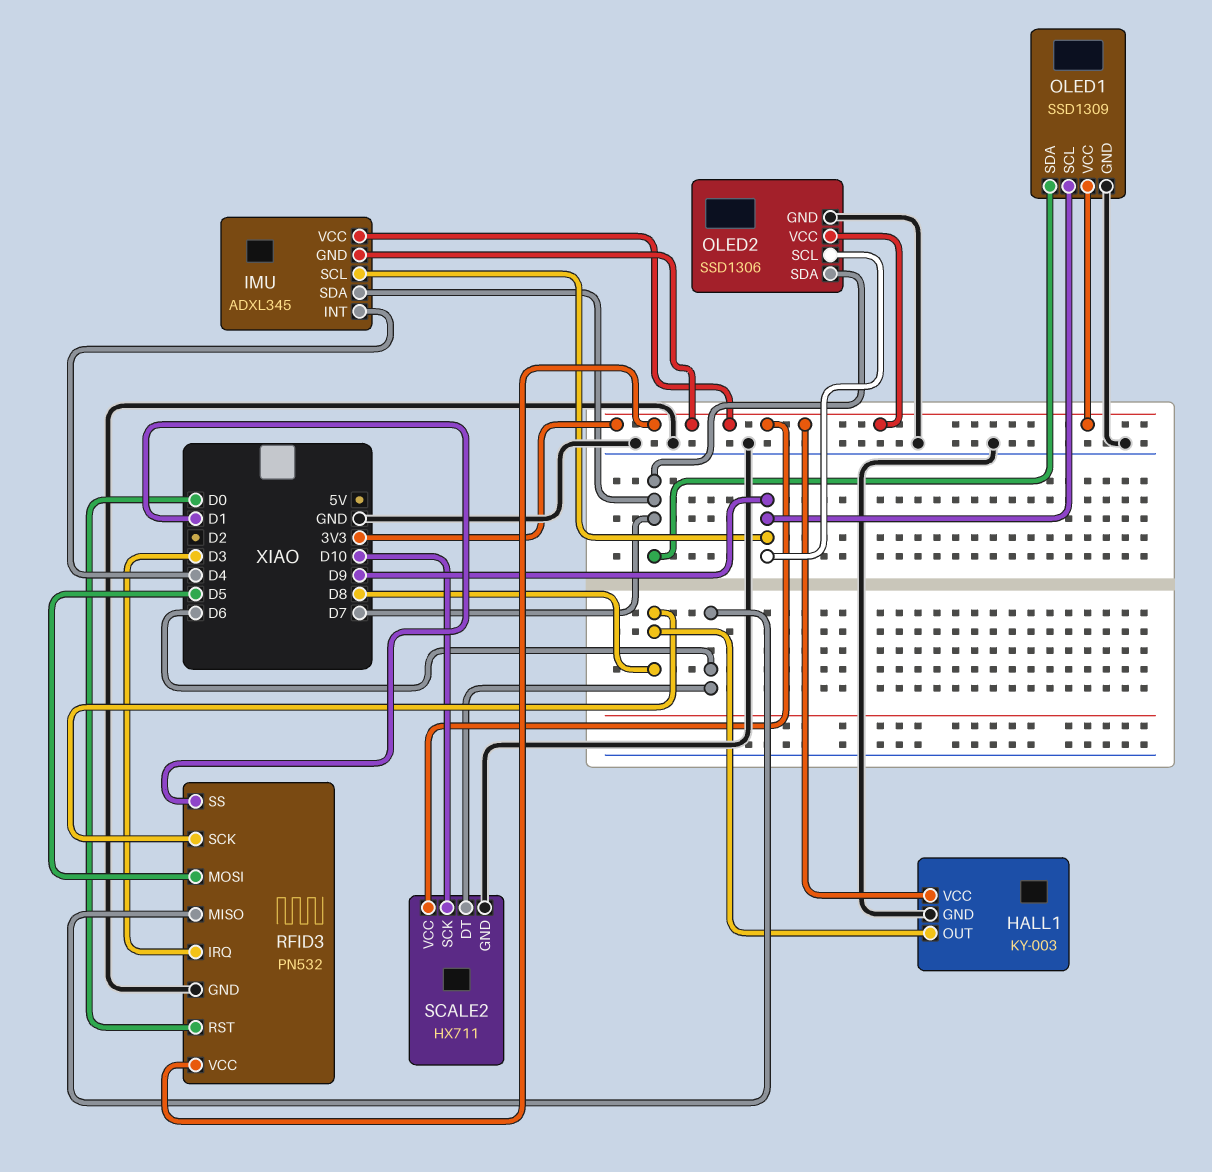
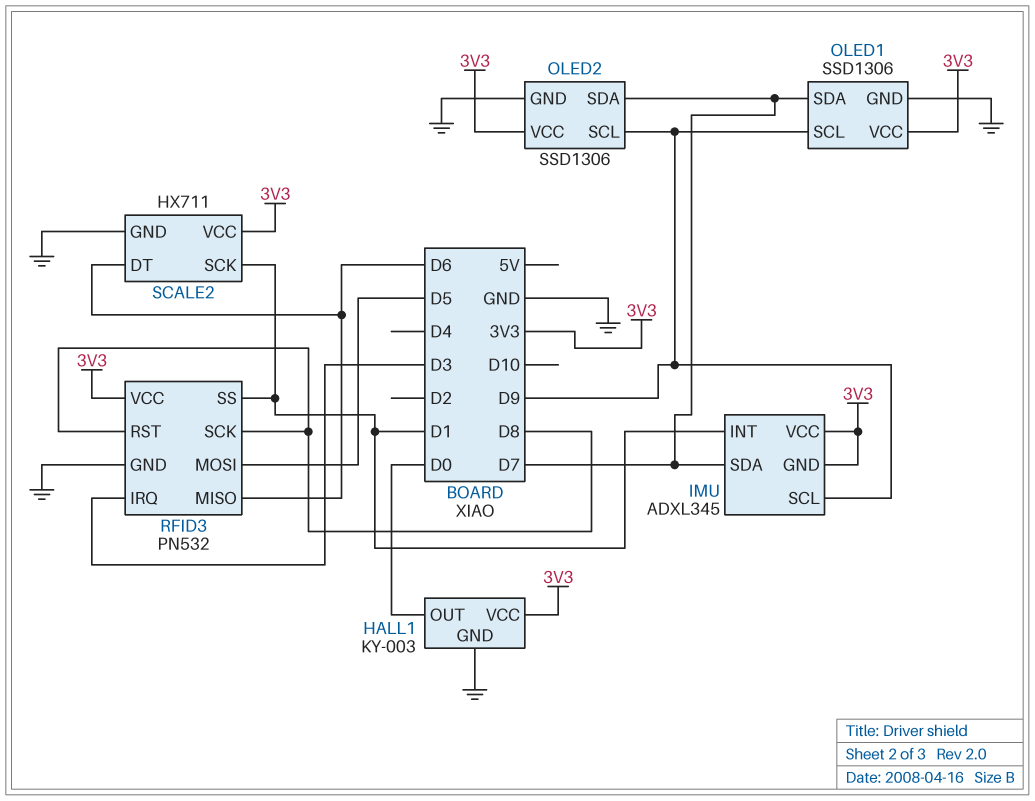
HALL1 pin OUT: D8 -> D0
IMU pin INT: D4 -> D1
OLED1: SSD1309 -> SSD1306
RFID3 pin RST: D0 -> D8
SCALE2 pin SCK: D10 -> D1

